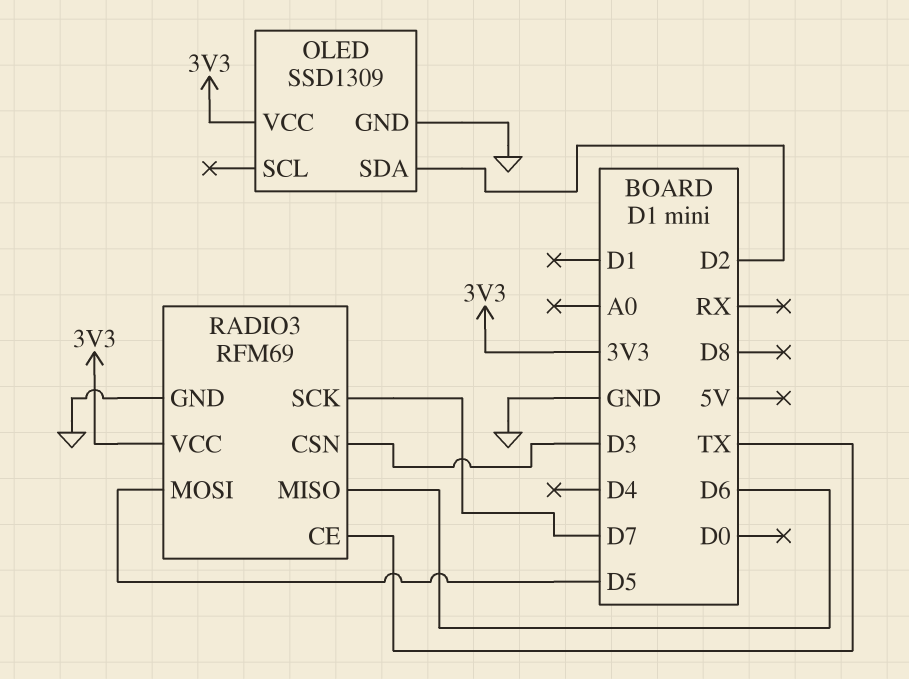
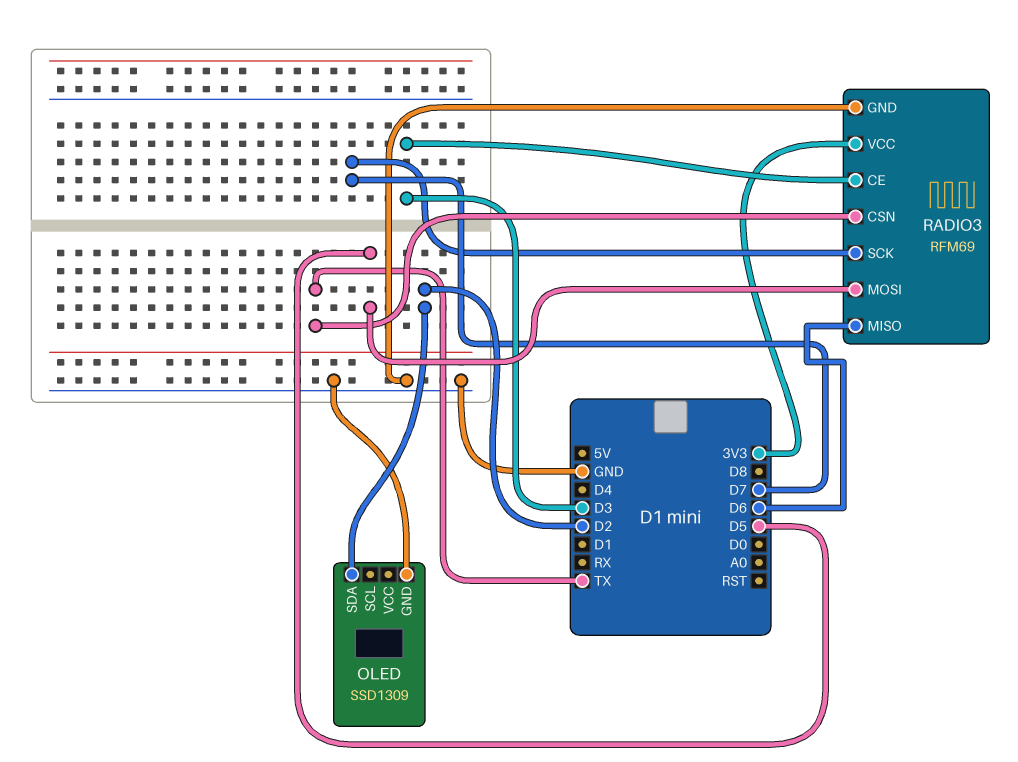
OLED pin VCC: 3V3 -> none
RADIO3 pin CE: TX -> D3
RADIO3 pin CSN: D3 -> TX

